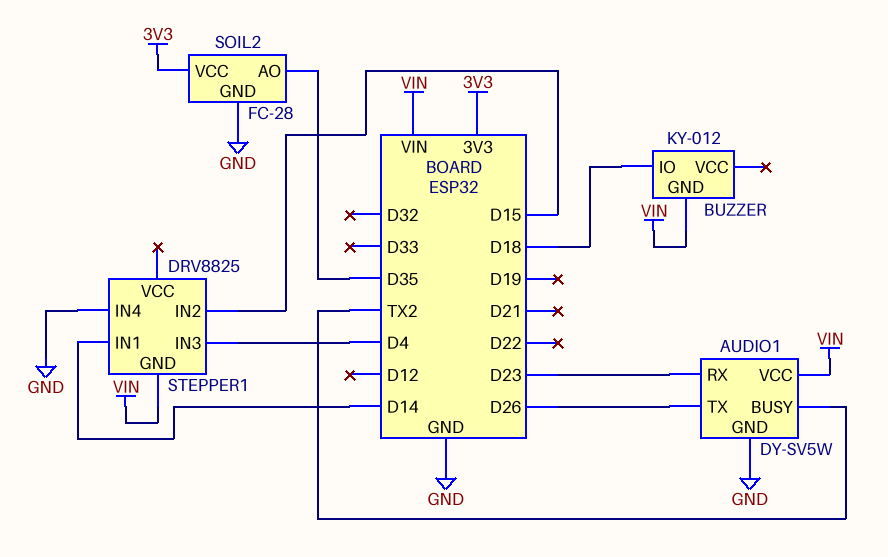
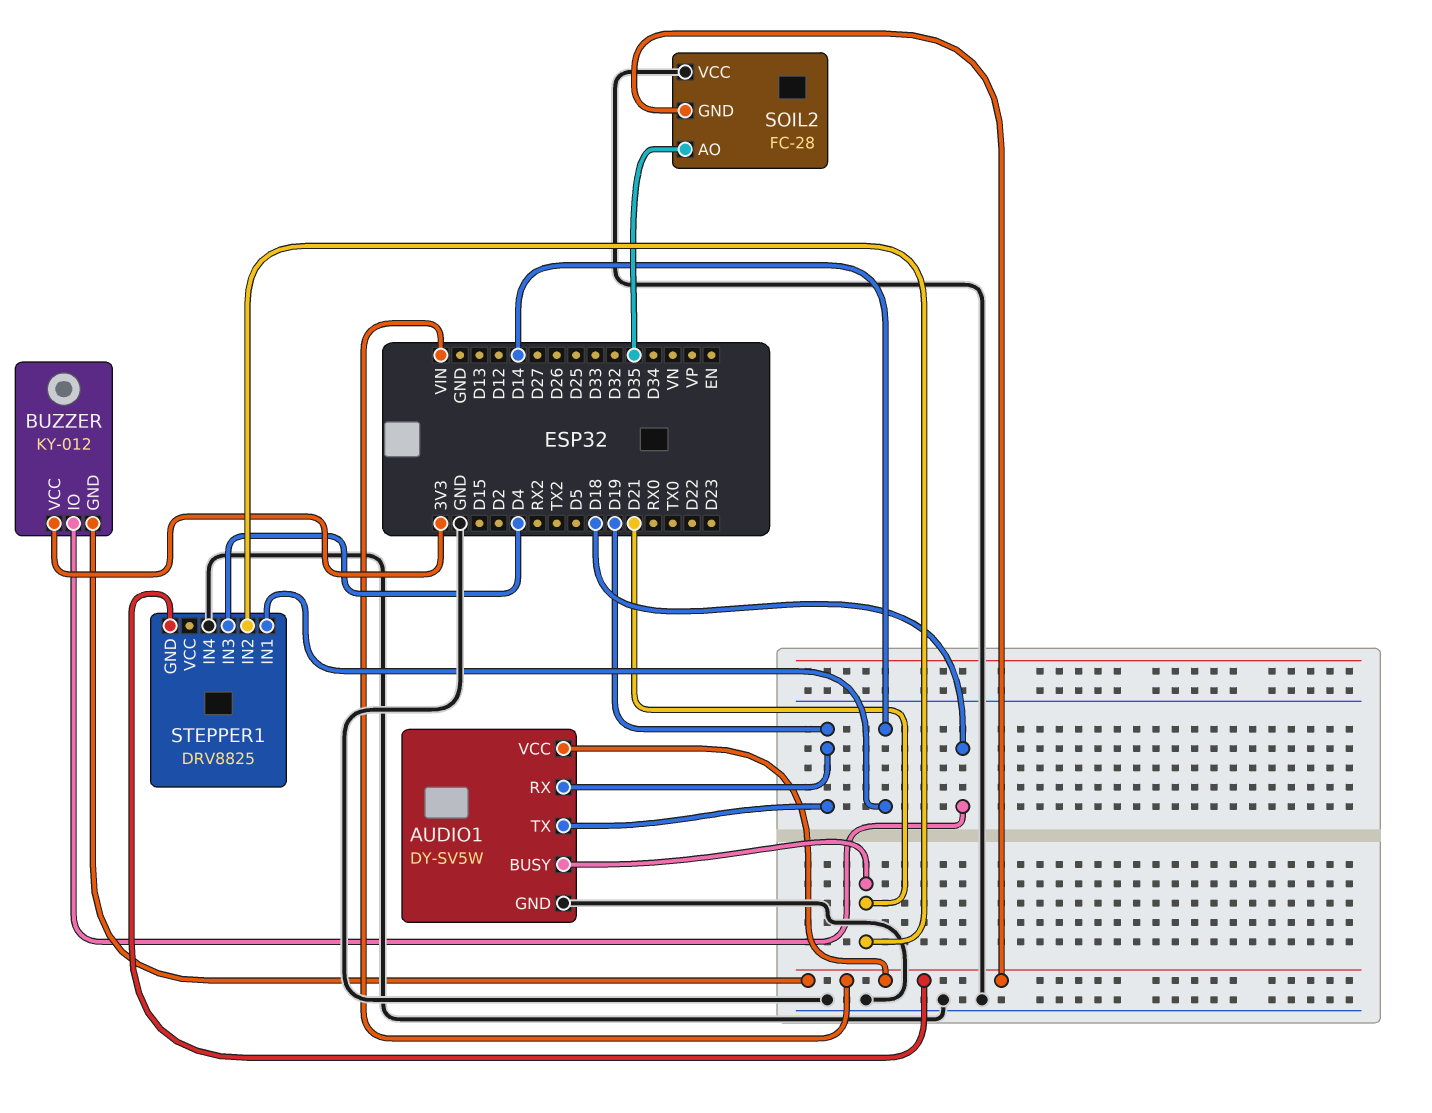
AUDIO1 pin BUSY: TX2 -> D21
AUDIO1 pin RX: D23 -> D19
AUDIO1 pin TX: D26 -> D19
BUZZER pin VCC: none -> 3V3
SOIL2 pin GND: GND -> VIN
SOIL2 pin VCC: 3V3 -> GND
STEPPER1 pin IN2: D15 -> D21

